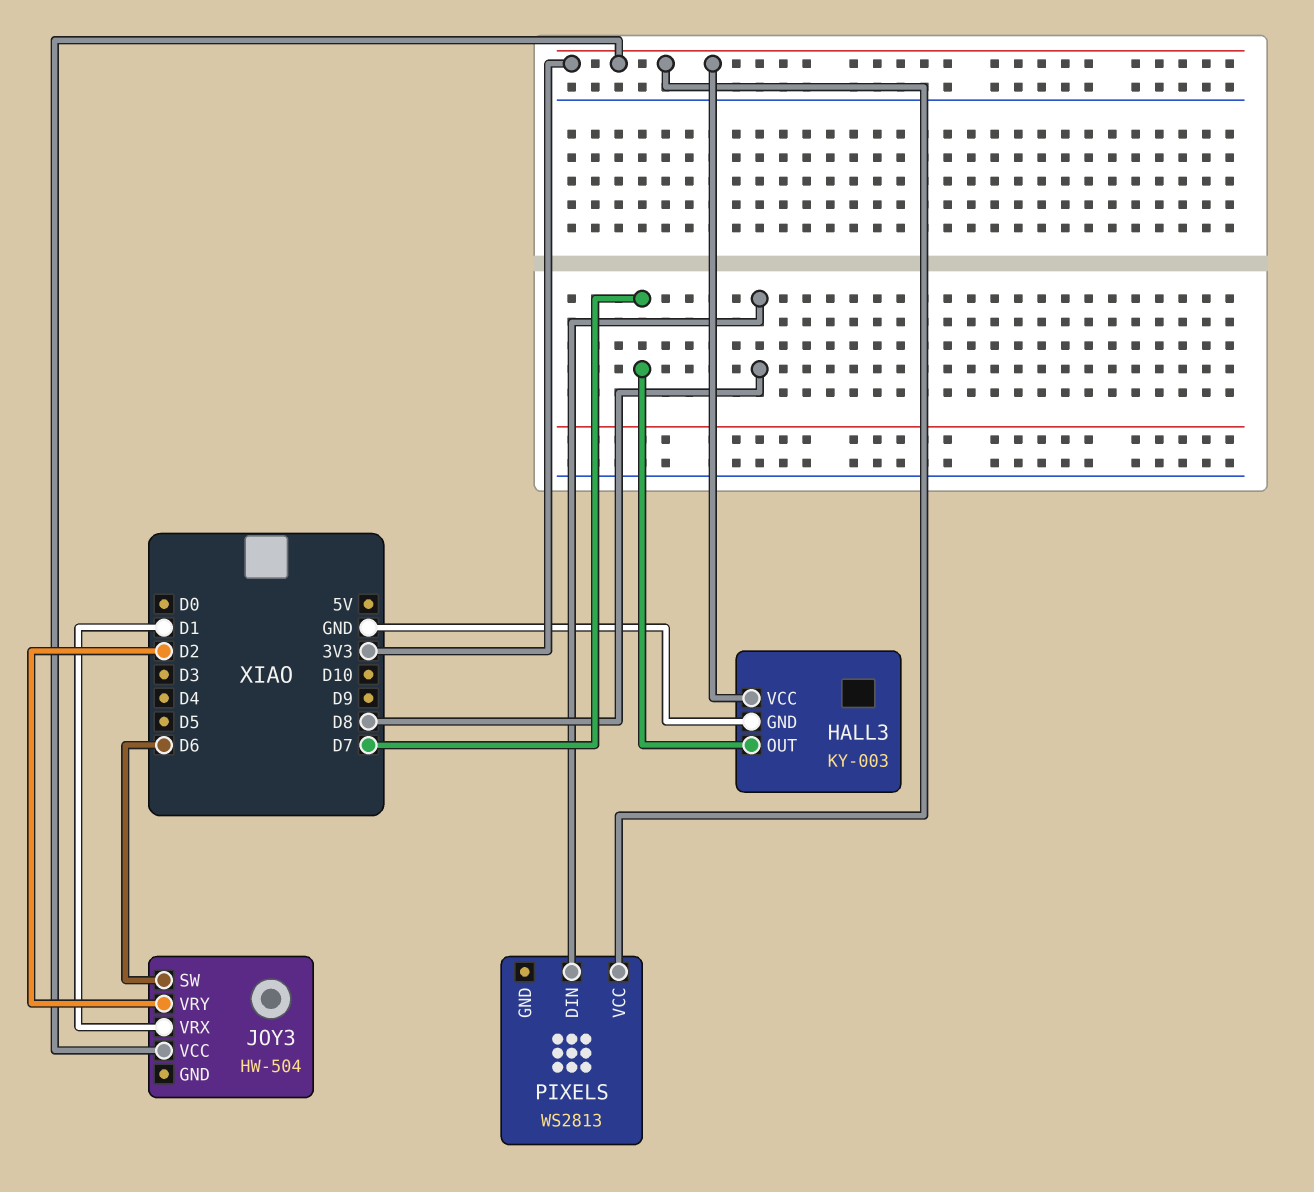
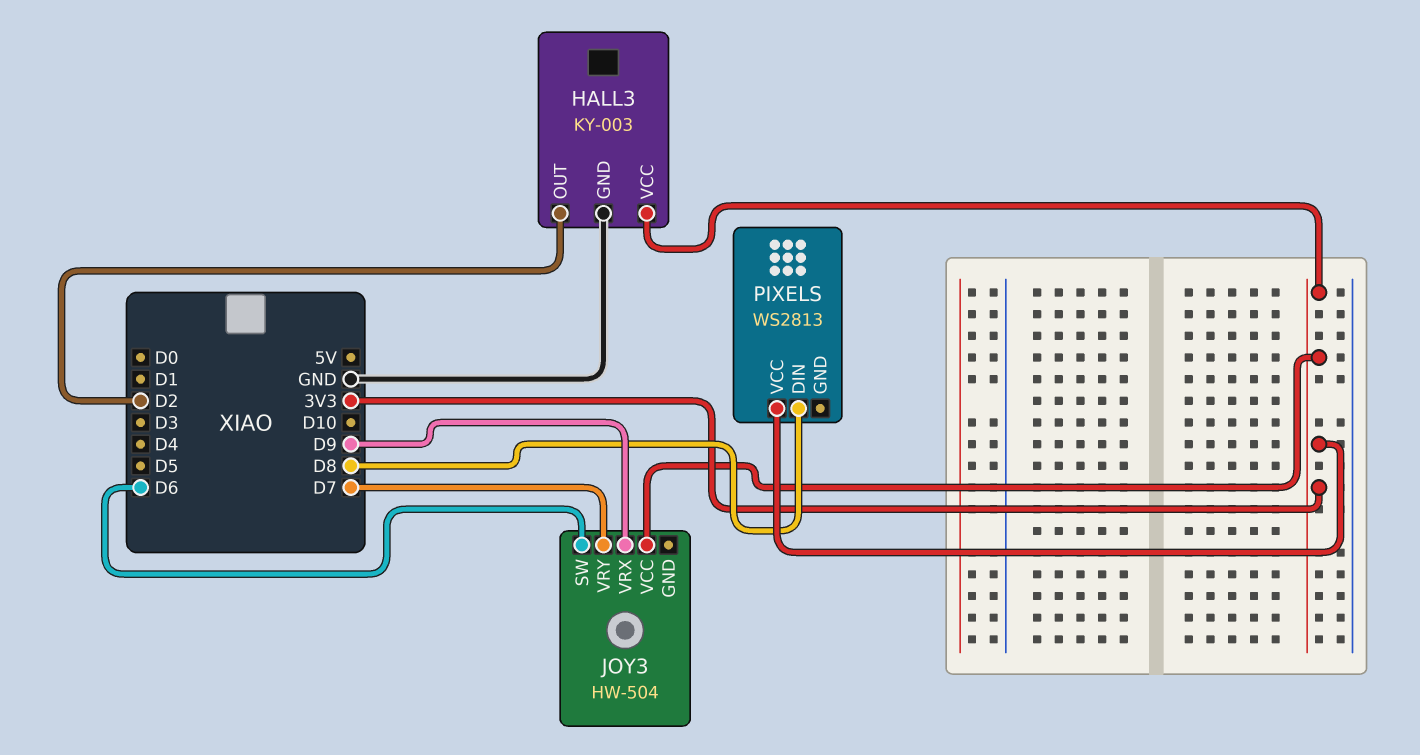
HALL3 pin OUT: D7 -> D2
JOY3 pin VRX: D1 -> D9
JOY3 pin VRY: D2 -> D7

